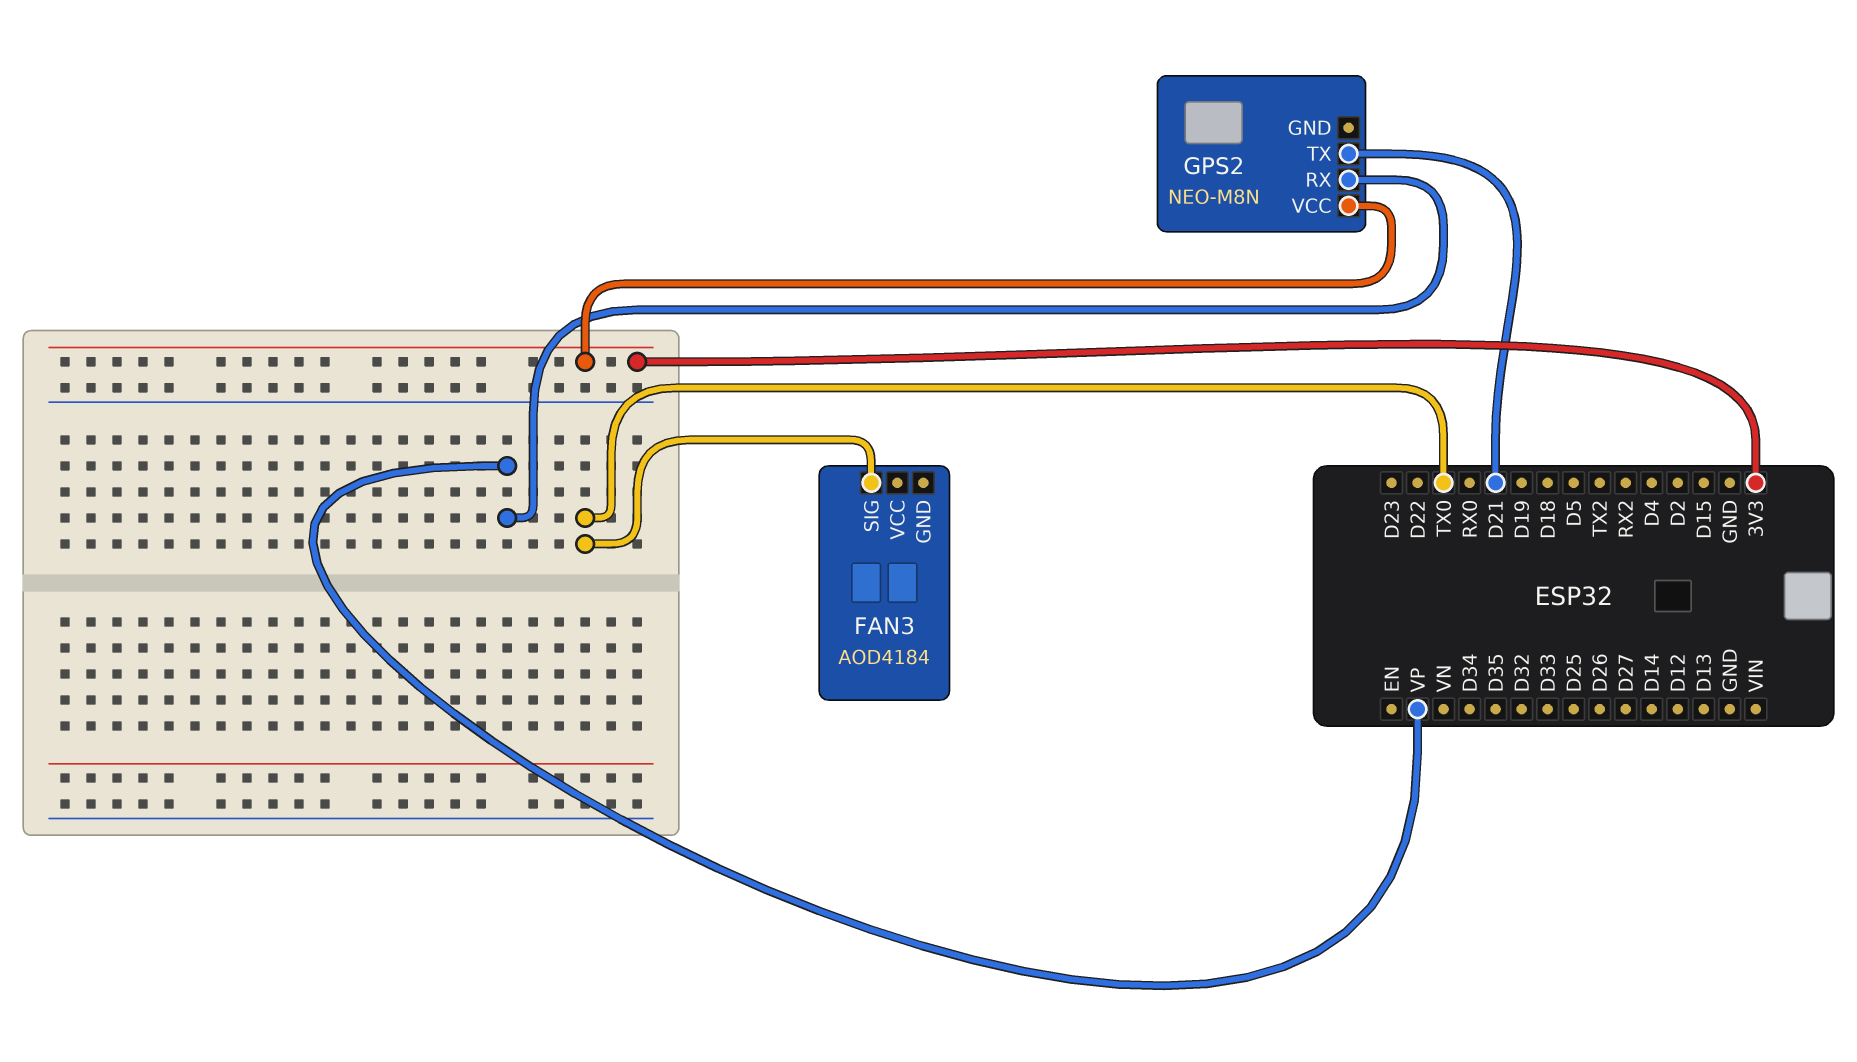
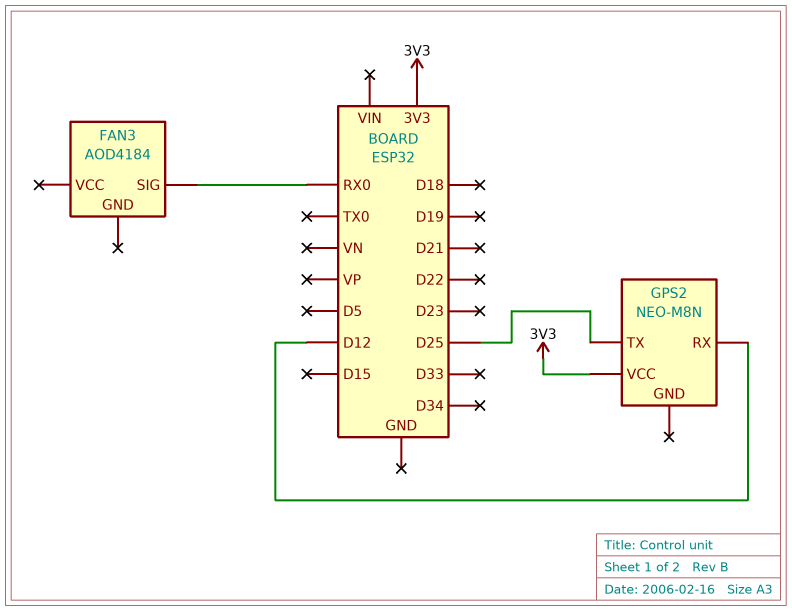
FAN3 pin SIG: TX0 -> RX0
GPS2 pin RX: VP -> D12
GPS2 pin TX: D21 -> D25

